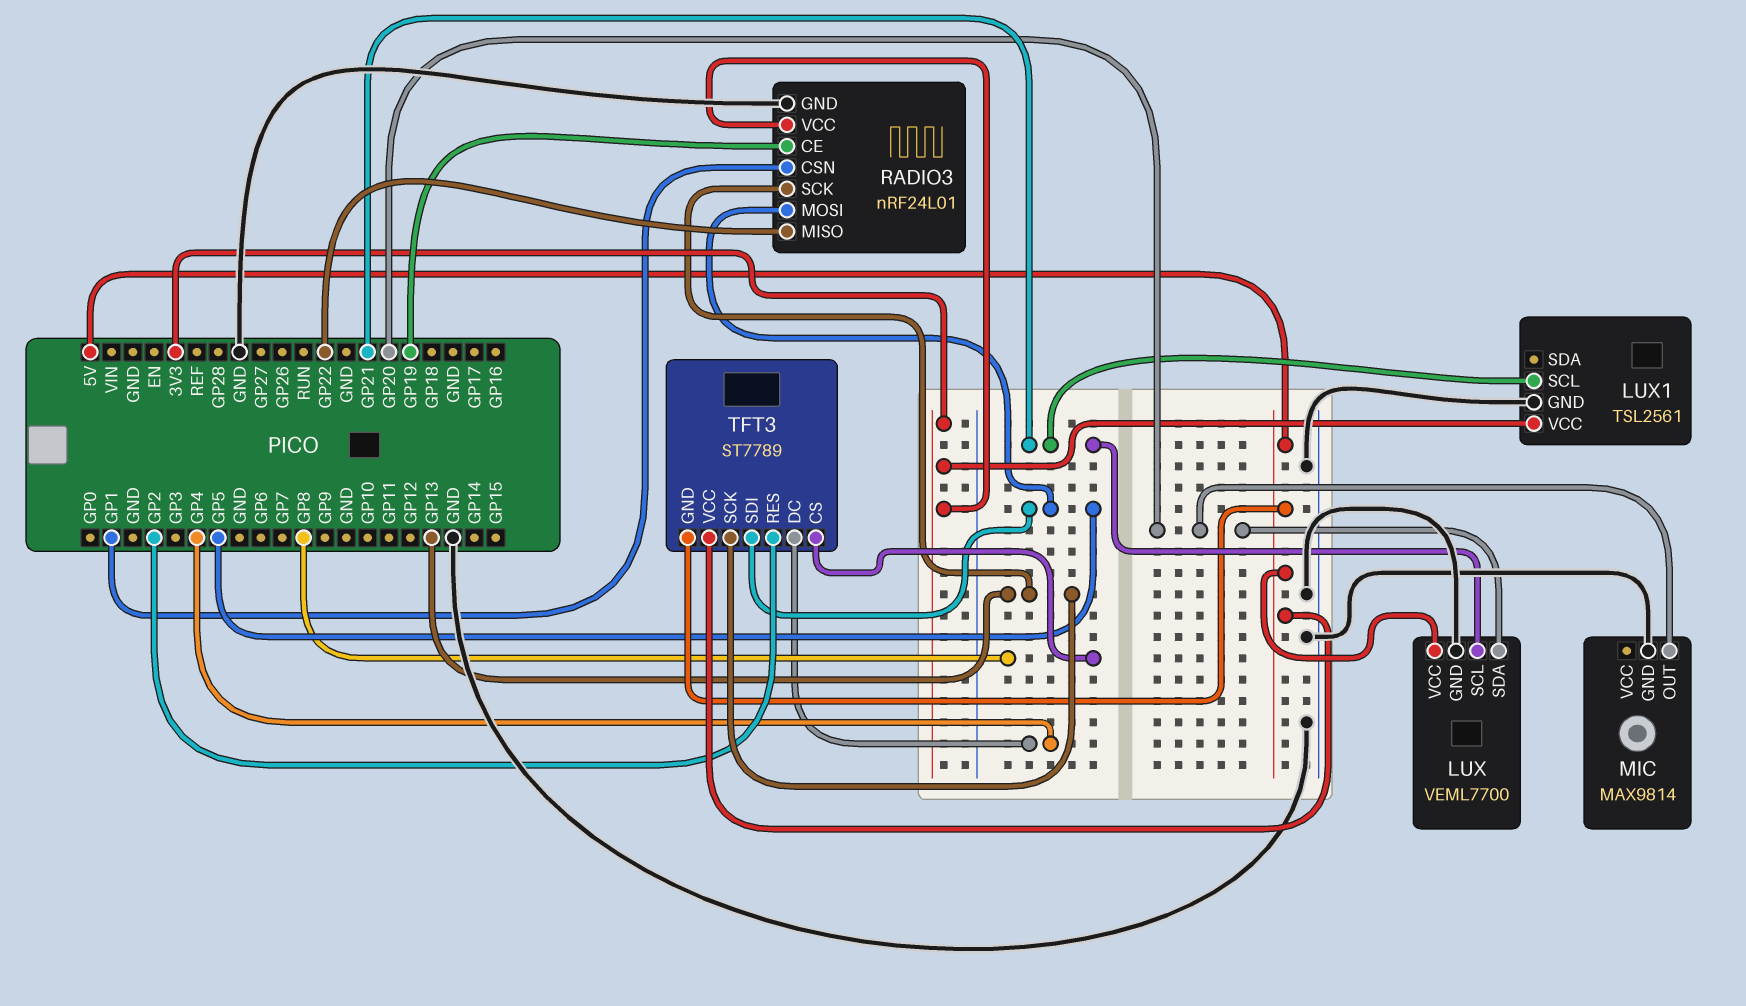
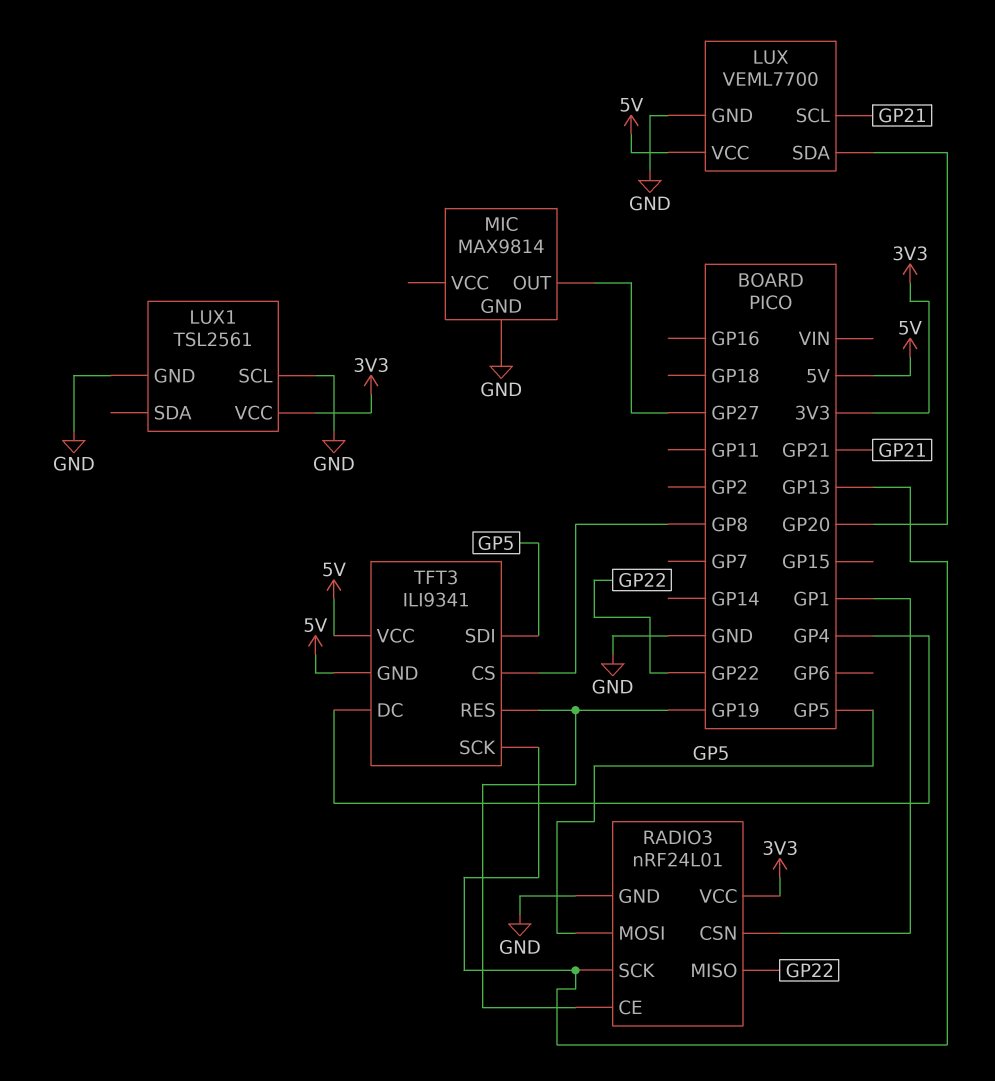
LUX1 pin SCL: GP21 -> GND
MIC pin OUT: GP20 -> GP27
TFT3: ST7789 -> ILI9341
TFT3 pin RES: GP2 -> GP19

